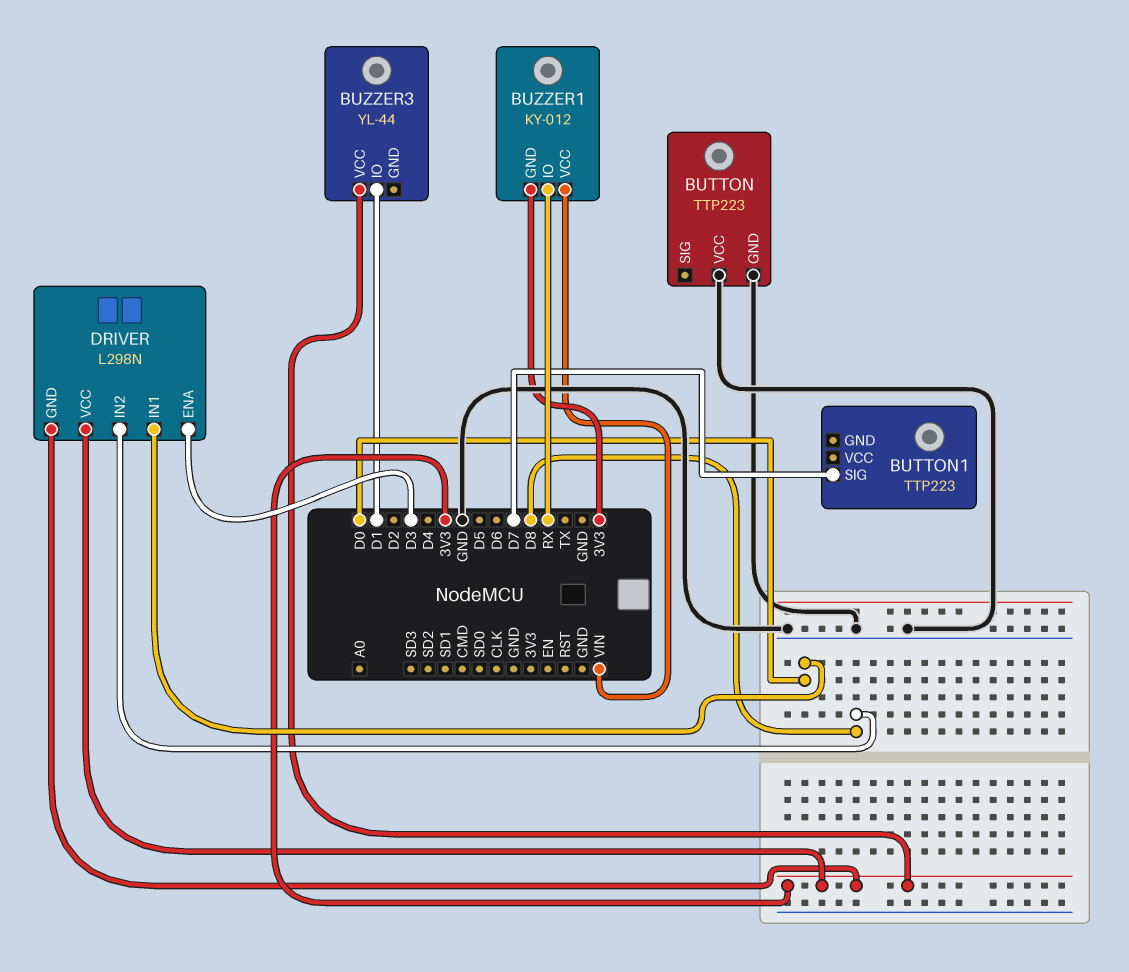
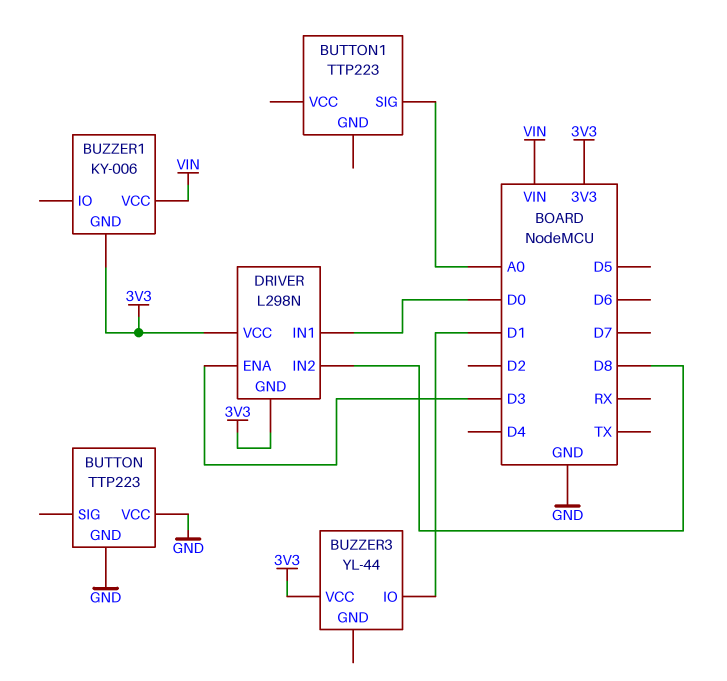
BUTTON1 pin SIG: D7 -> A0
BUZZER1: KY-012 -> KY-006
BUZZER1 pin IO: RX -> none

